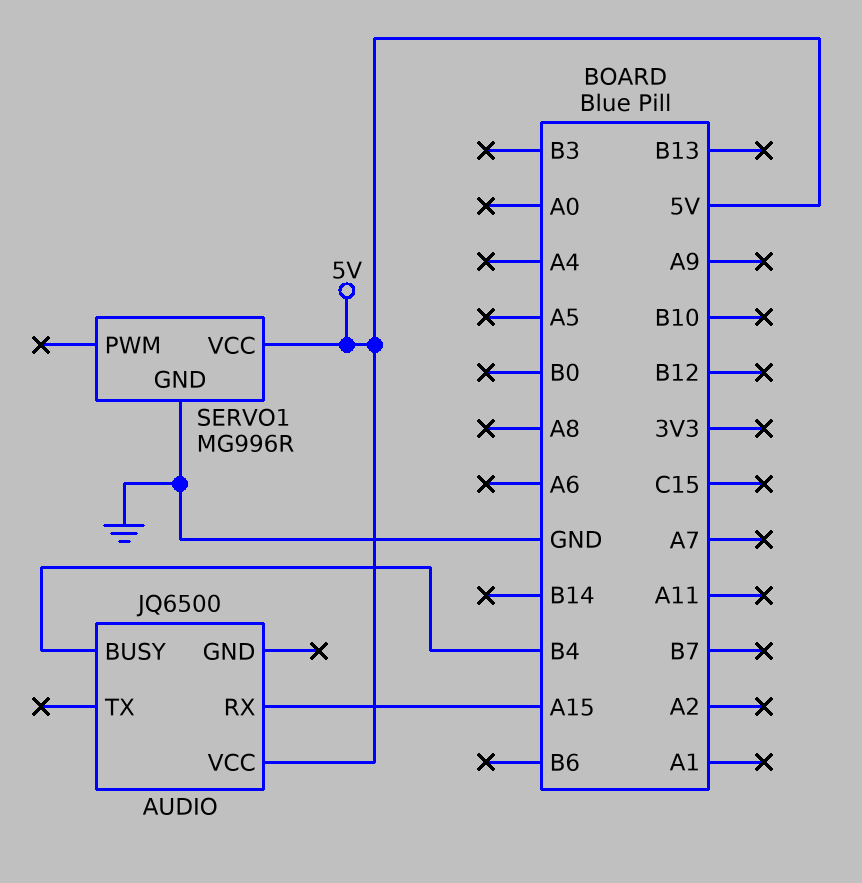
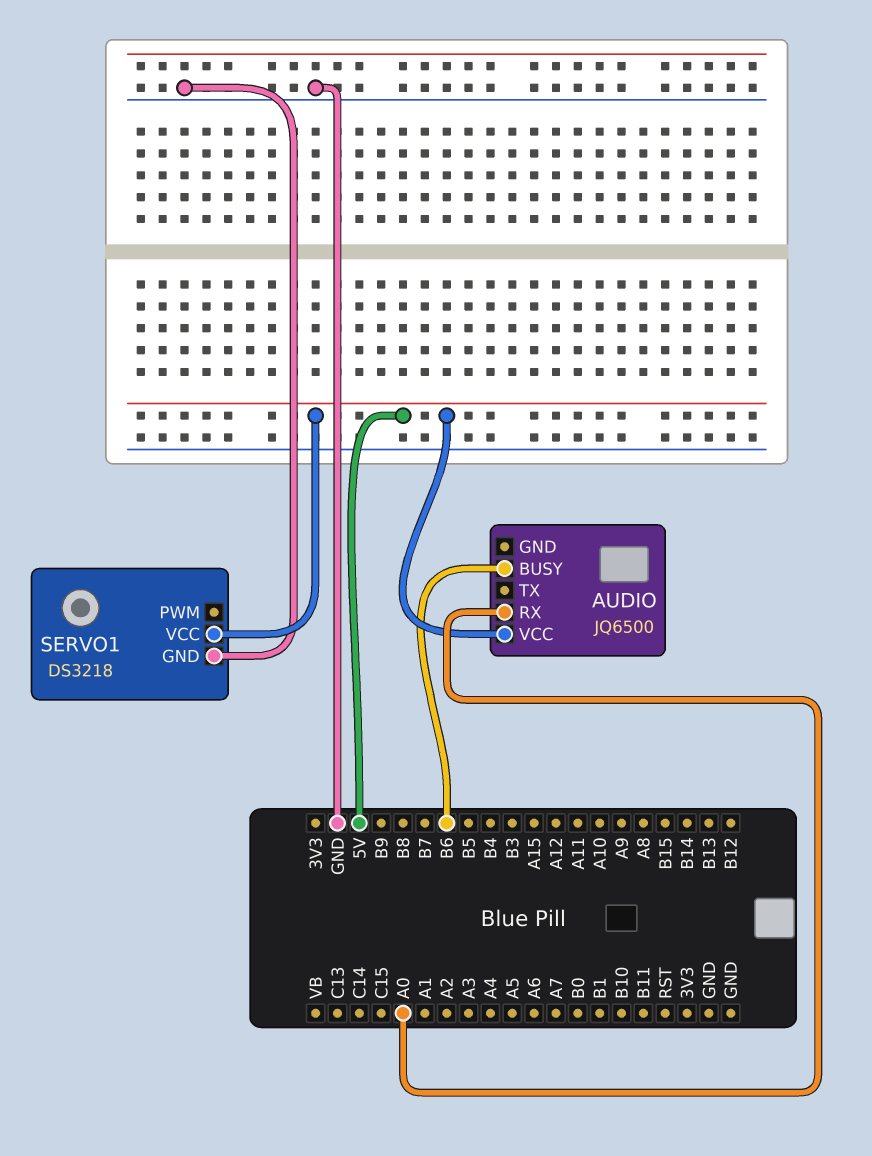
AUDIO pin BUSY: B4 -> B6
AUDIO pin RX: A15 -> A0
SERVO1: MG996R -> DS3218

